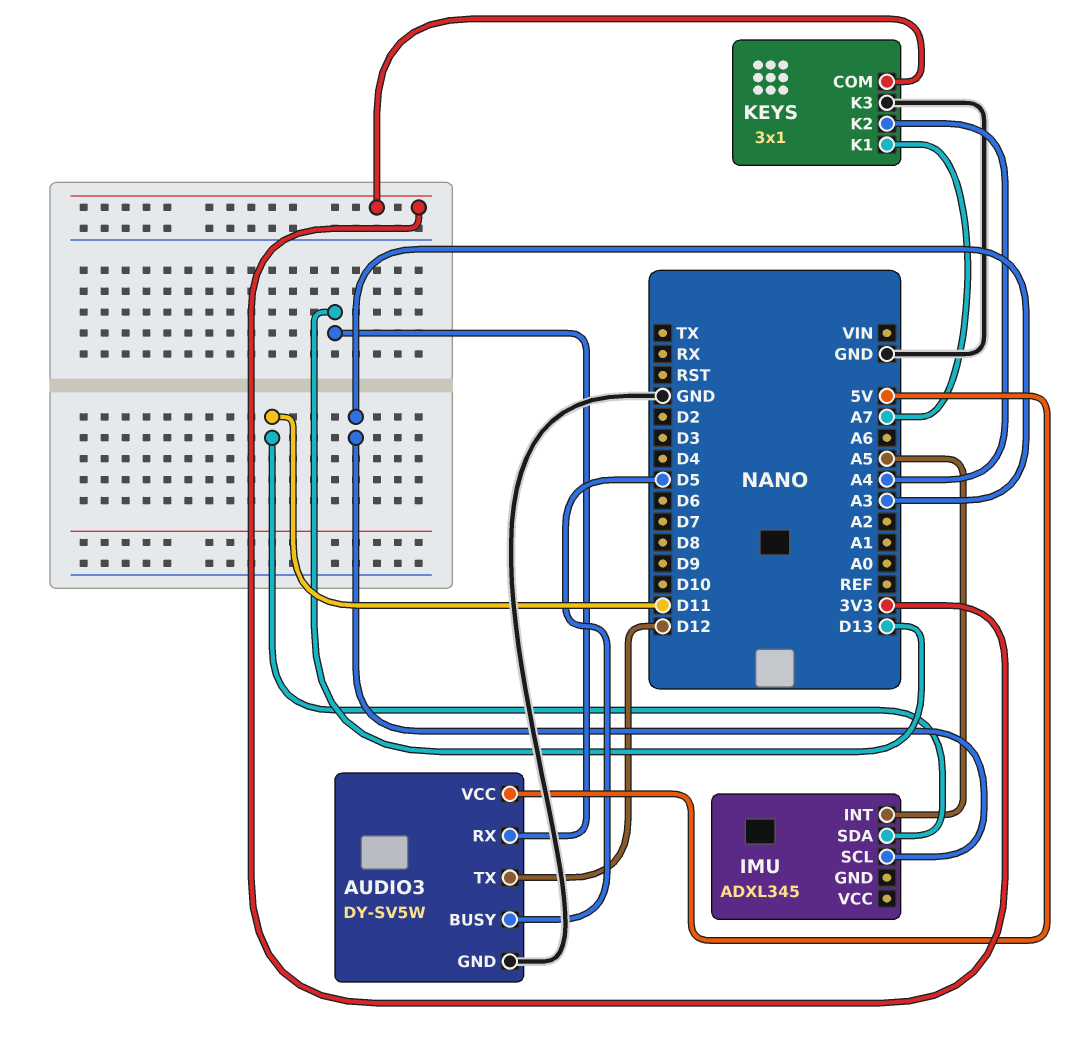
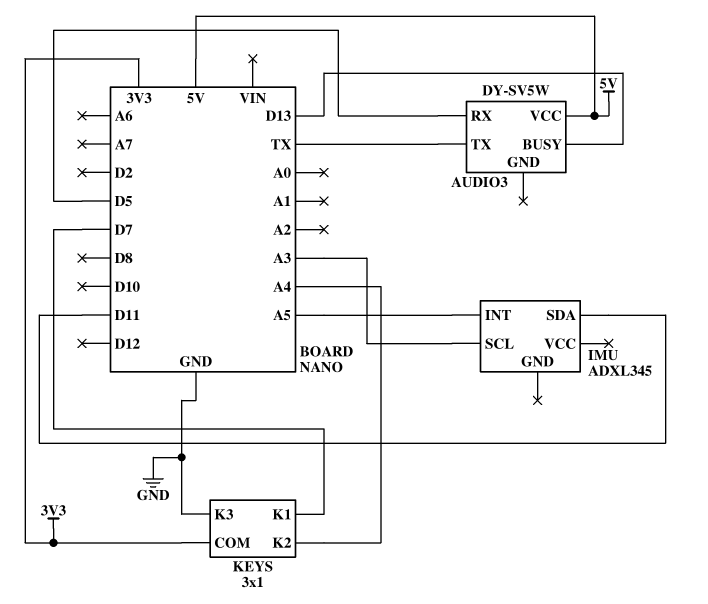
AUDIO3 pin BUSY: D5 -> D13
AUDIO3 pin GND: GND -> none
AUDIO3 pin RX: D13 -> D5
AUDIO3 pin TX: D12 -> TX
KEYS pin K1: A7 -> D7

